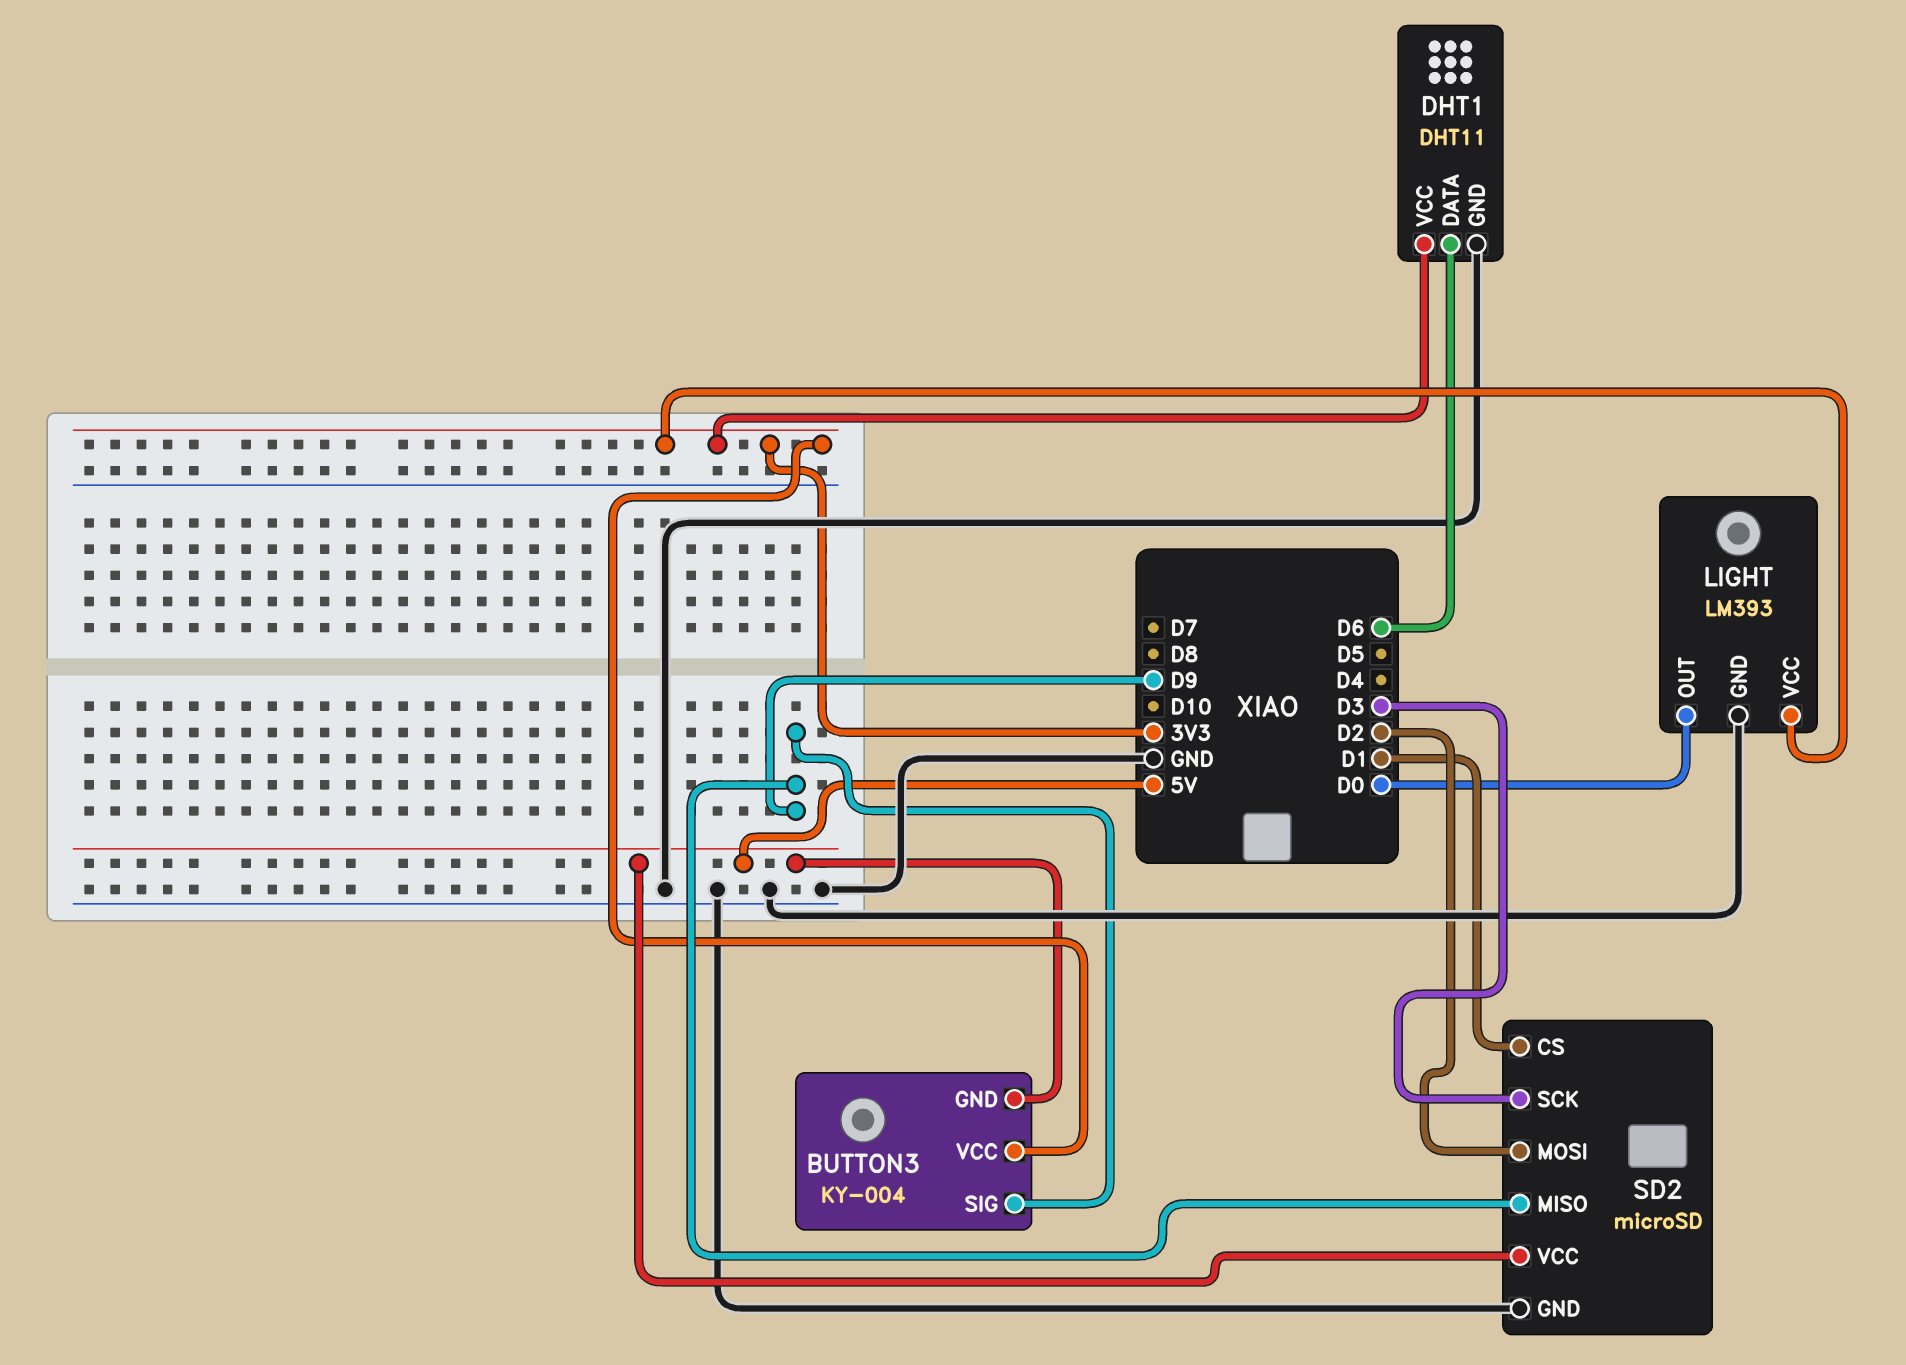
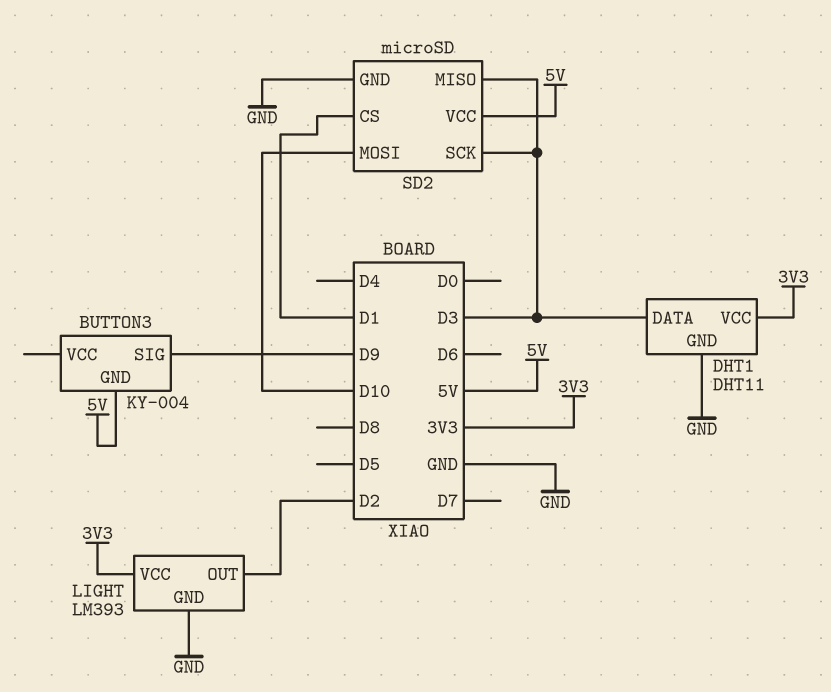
BUTTON3 pin VCC: 3V3 -> none
DHT1 pin DATA: D6 -> D3
LIGHT pin OUT: D0 -> D2
SD2 pin MISO: D9 -> D3
SD2 pin MOSI: D2 -> D10

